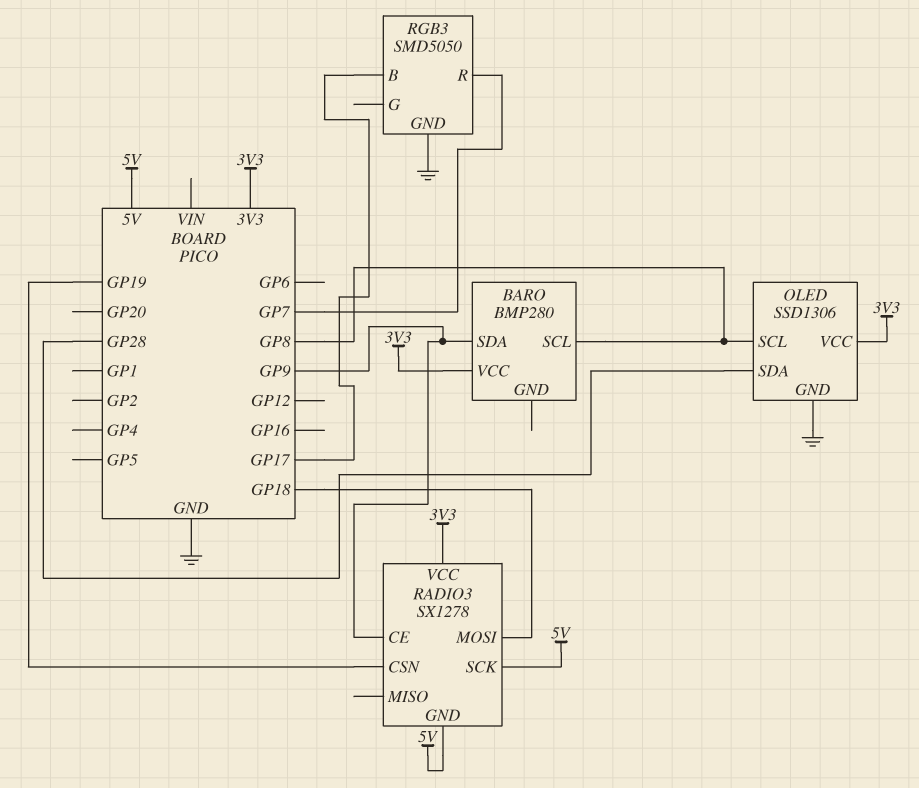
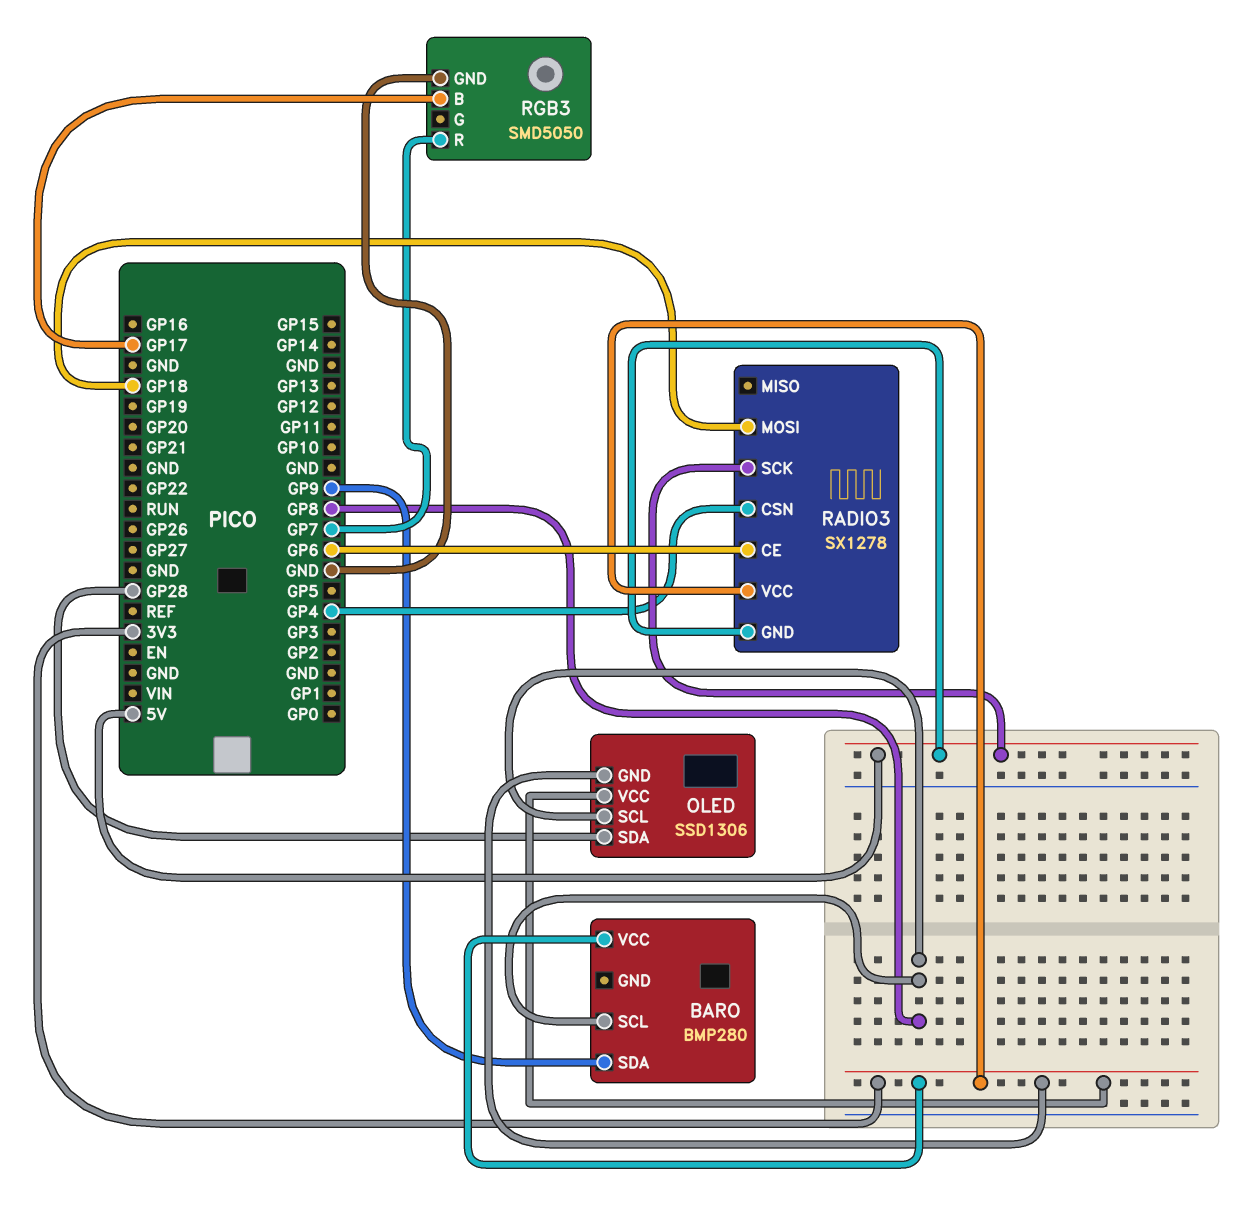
OLED pin GND: GND -> 3V3
RADIO3 pin CE: GP9 -> GP6
RADIO3 pin CSN: GP19 -> GP4

